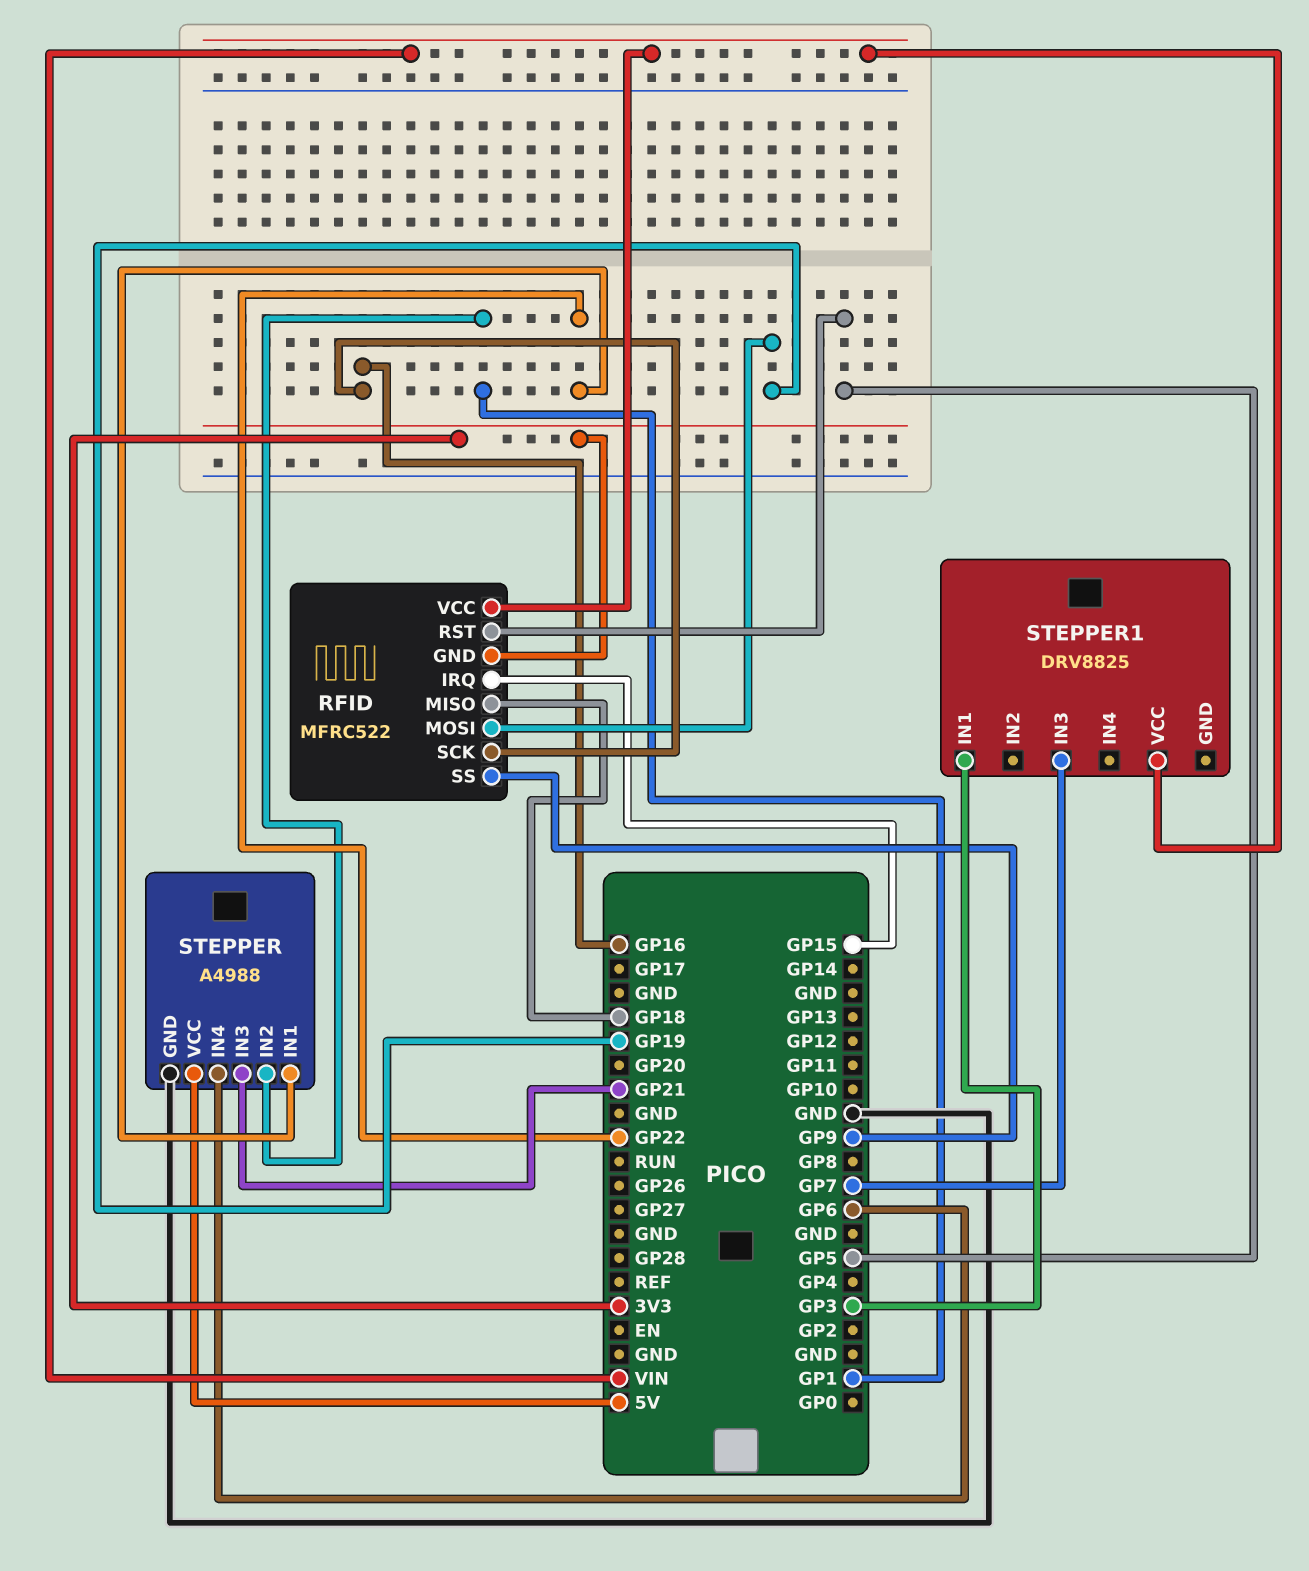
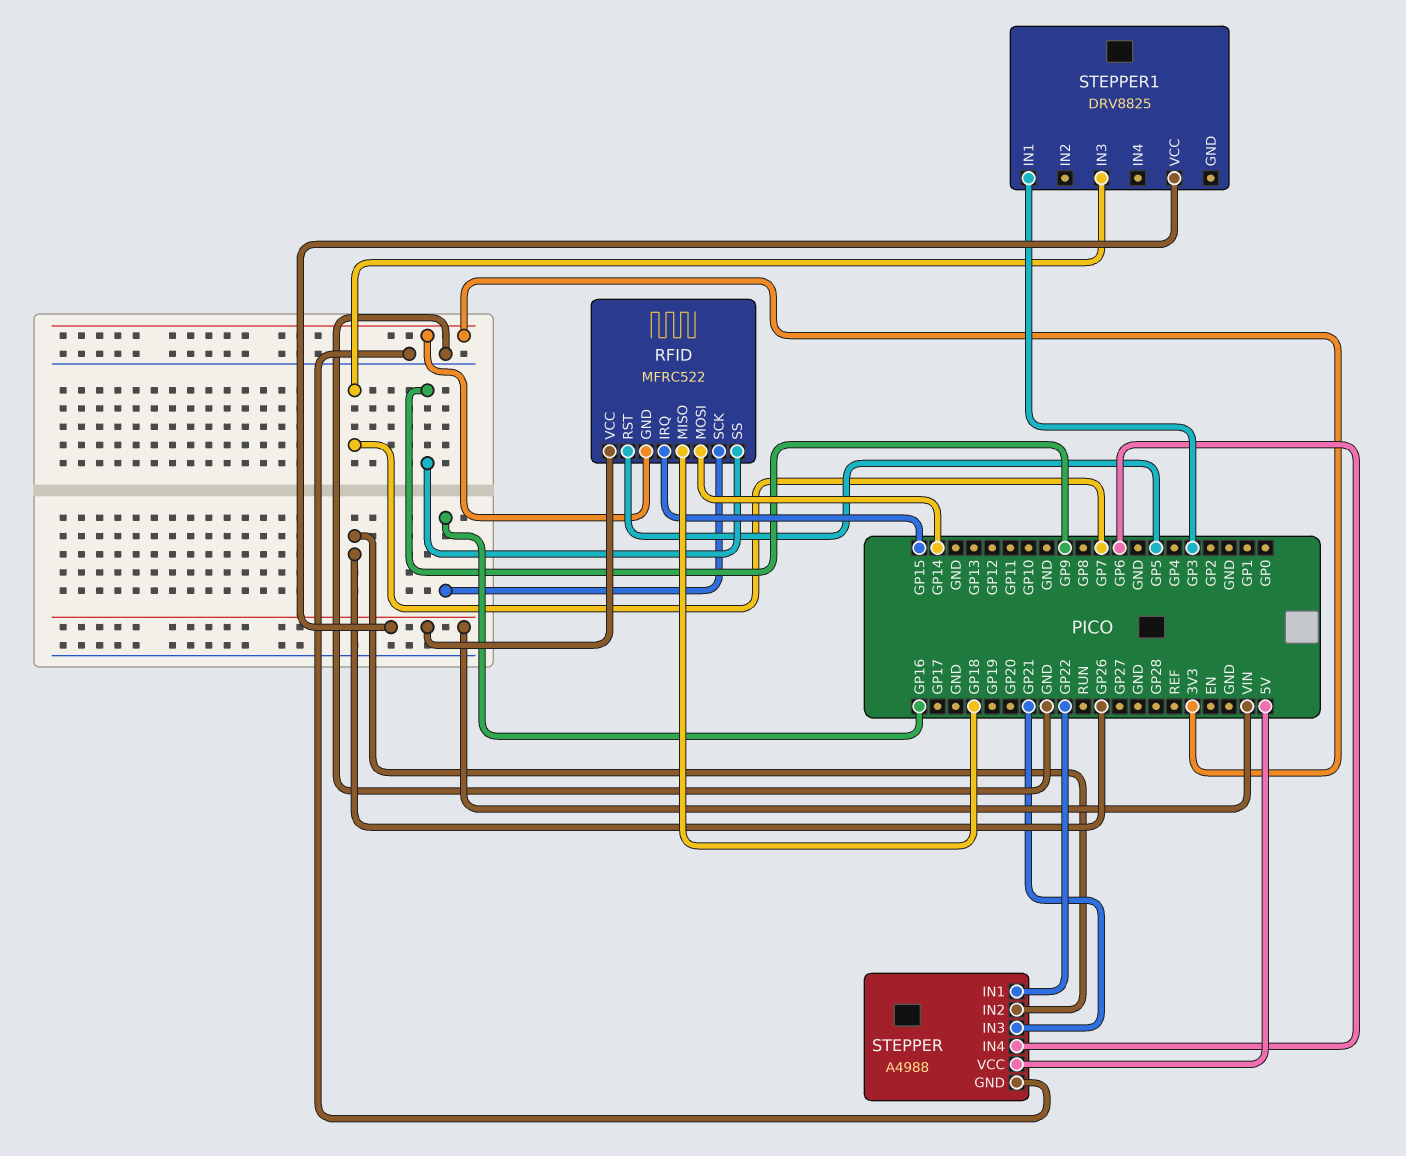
RFID pin MOSI: GP19 -> GP14
STEPPER pin IN2: GP1 -> GP26

